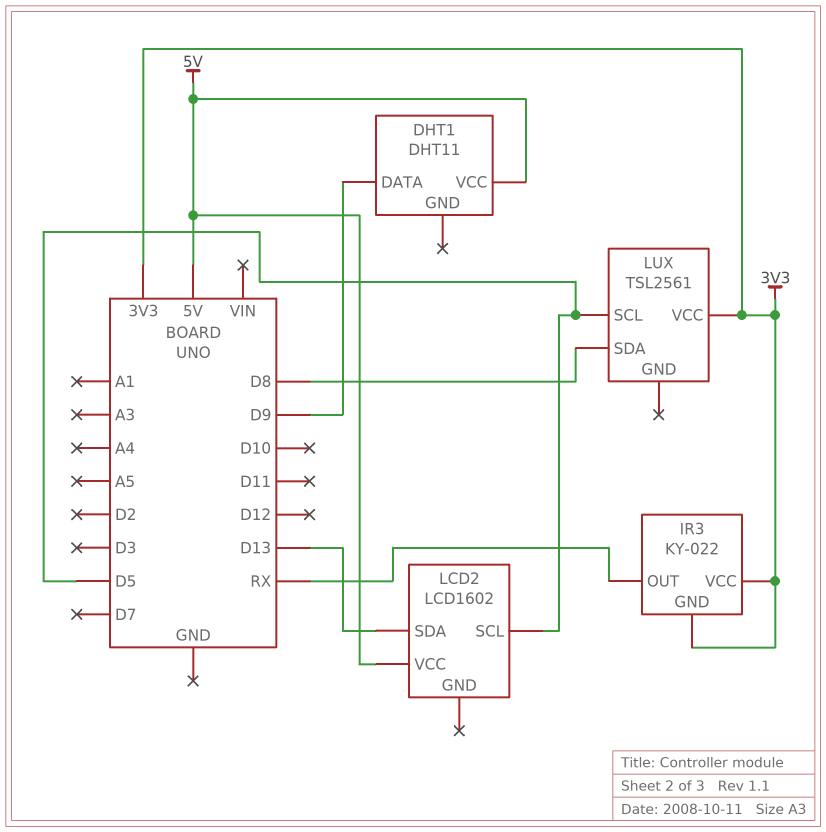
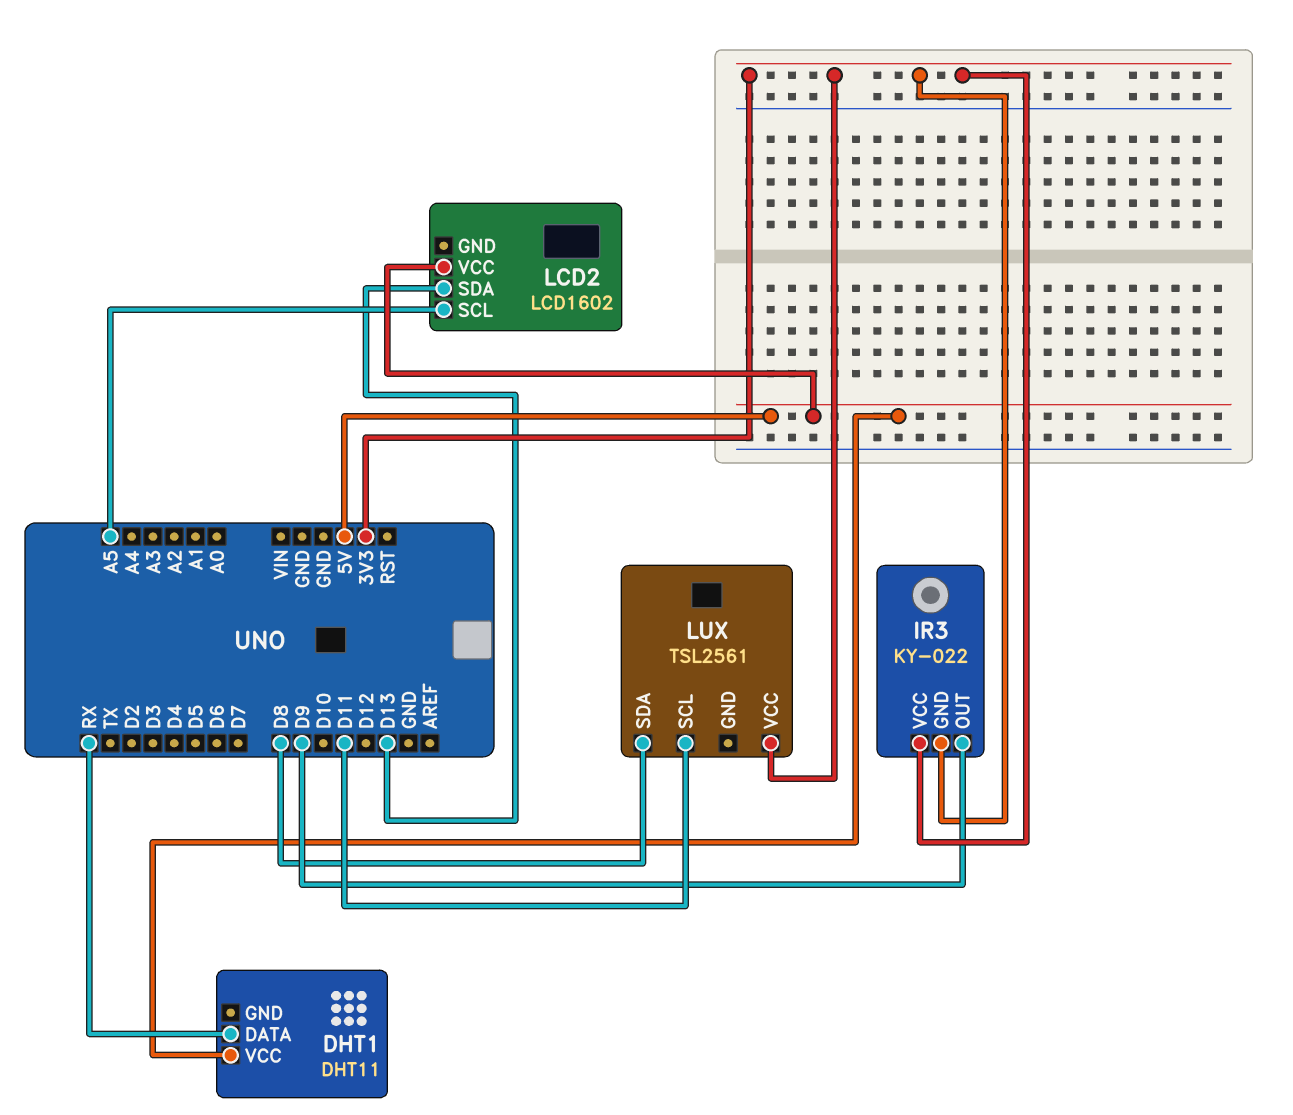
DHT1 pin DATA: D9 -> RX
IR3 pin OUT: RX -> D9
LCD2 pin SCL: D5 -> A5
LUX pin SCL: D5 -> D11

